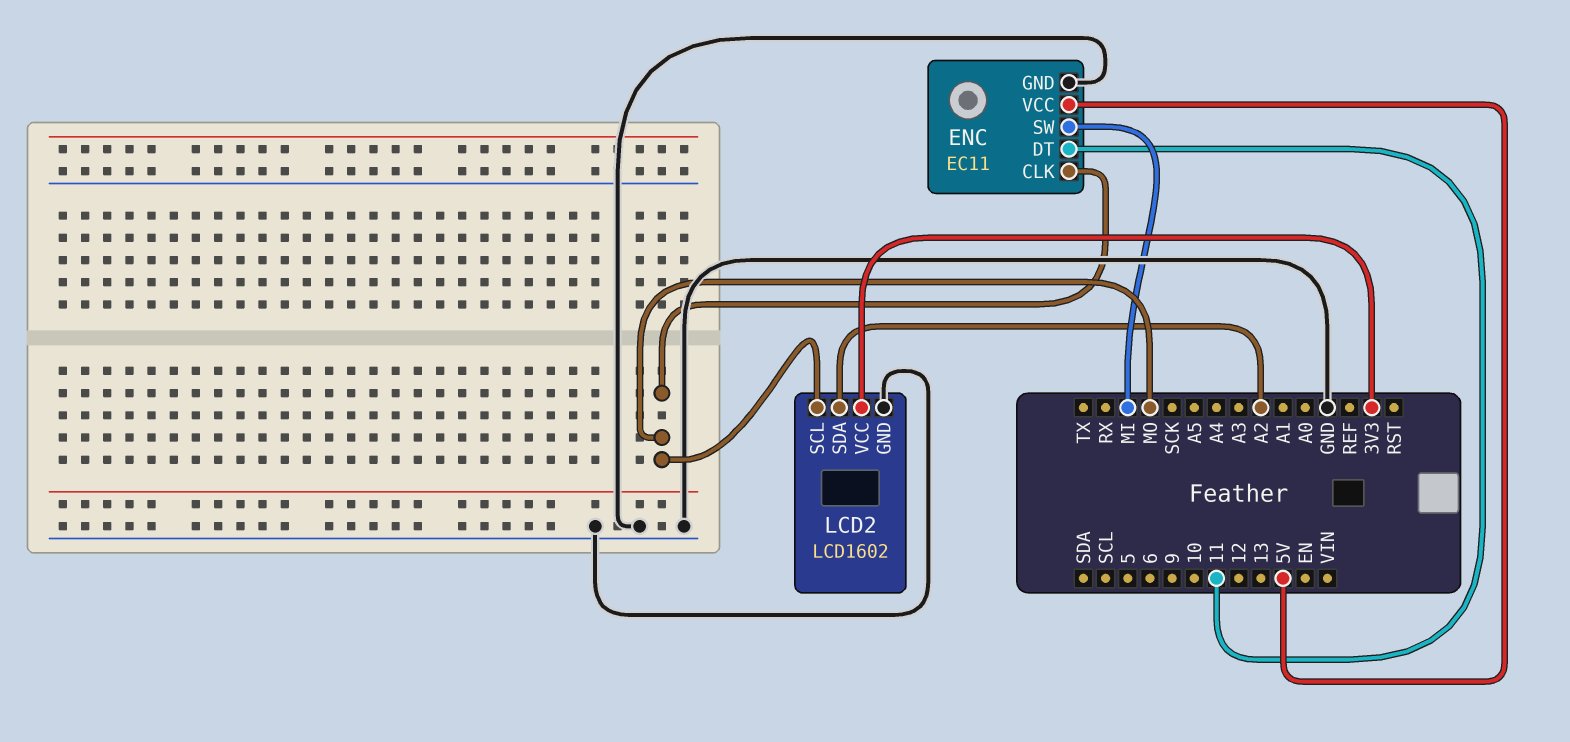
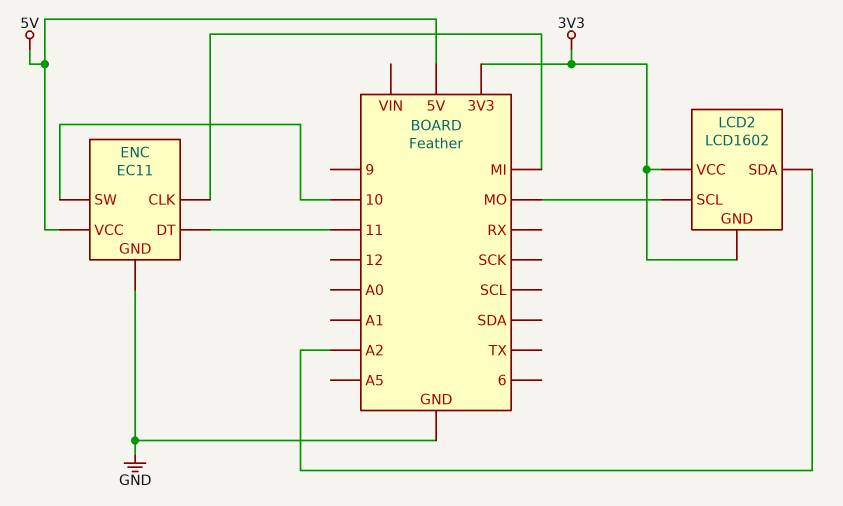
ENC pin CLK: MO -> MI
ENC pin SW: MI -> 10
LCD2 pin GND: GND -> 3V3

